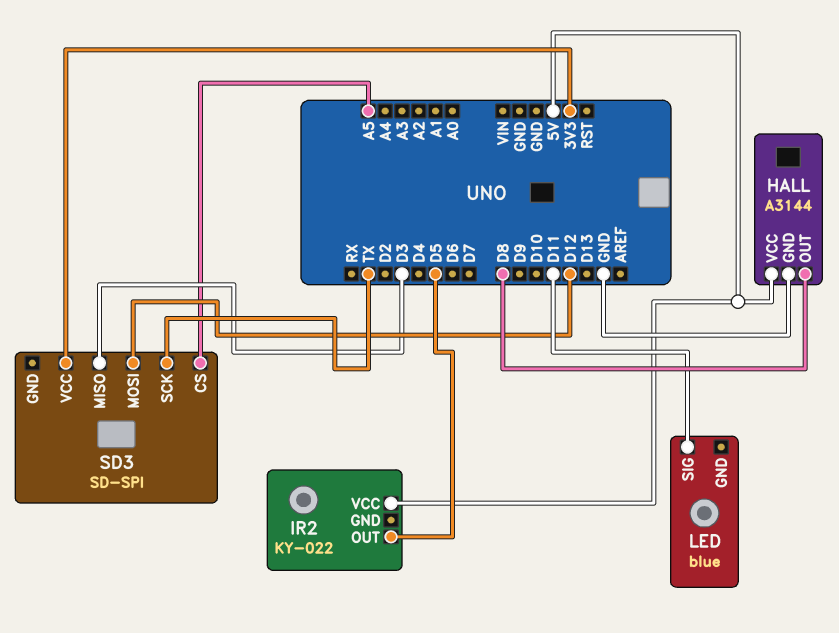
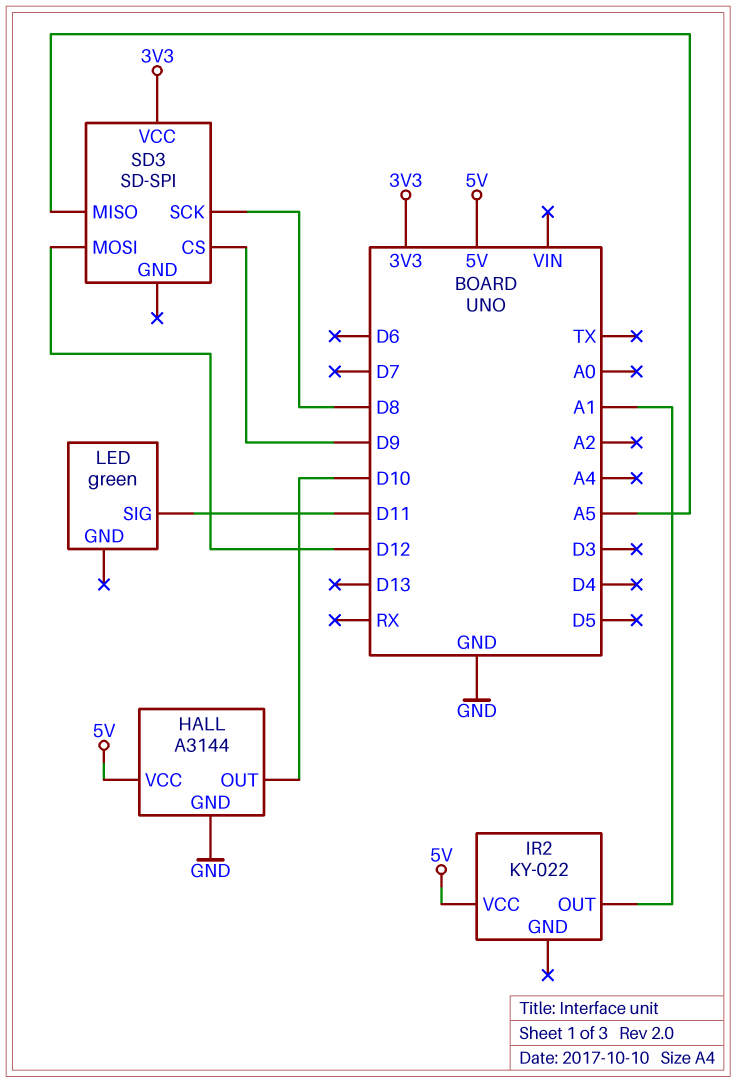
HALL pin OUT: D8 -> D10
IR2 pin OUT: D5 -> A1
LED: blue -> green
SD3 pin CS: A5 -> D9
SD3 pin MISO: D3 -> A5
SD3 pin SCK: TX -> D8

